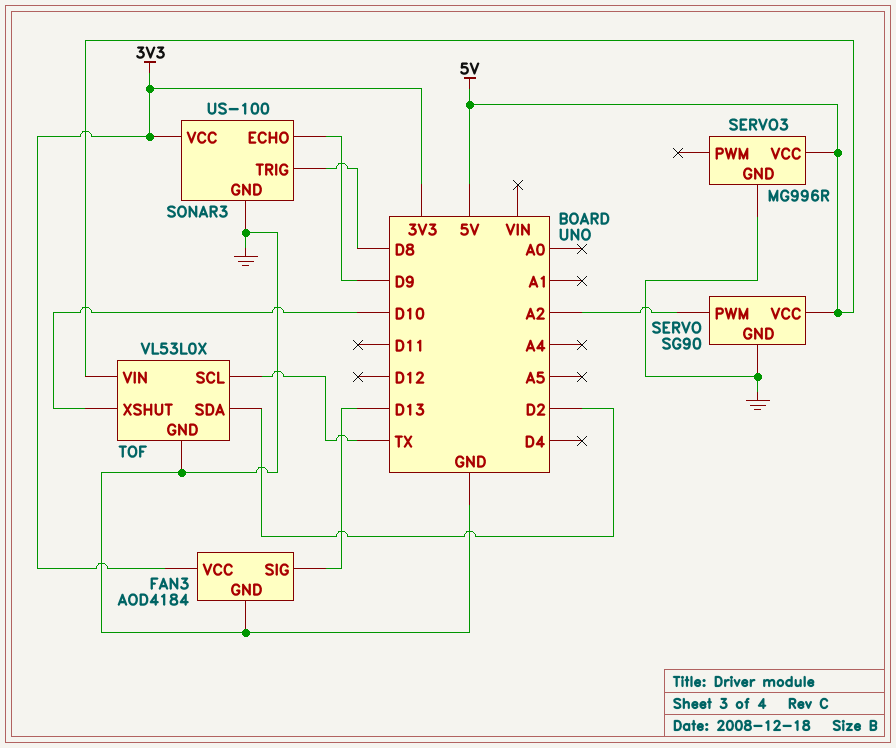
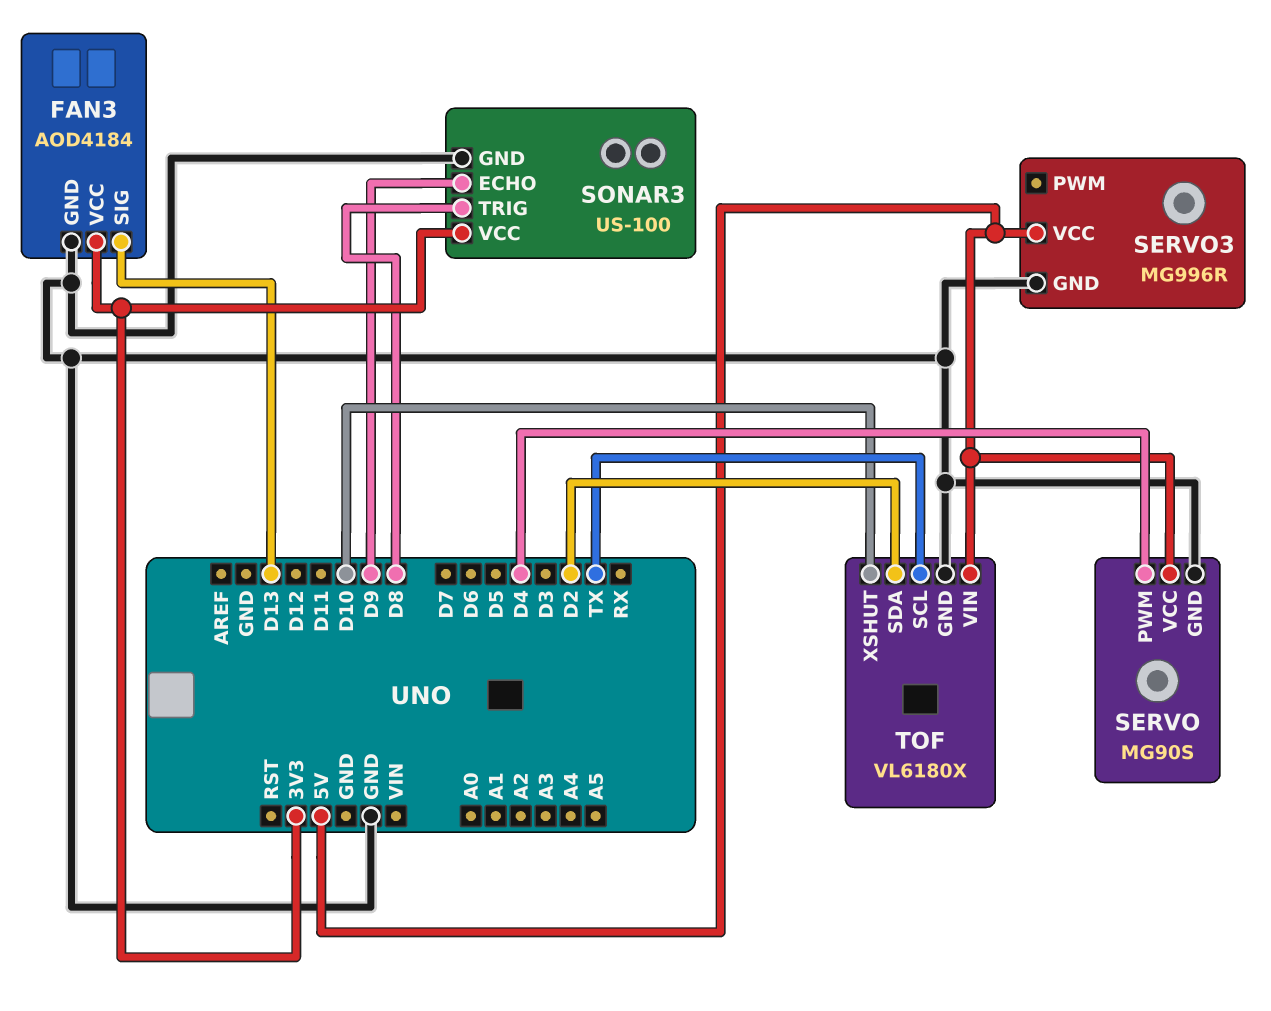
SERVO: SG90 -> MG90S
SERVO pin PWM: A2 -> D4
TOF: VL53L0X -> VL6180X

